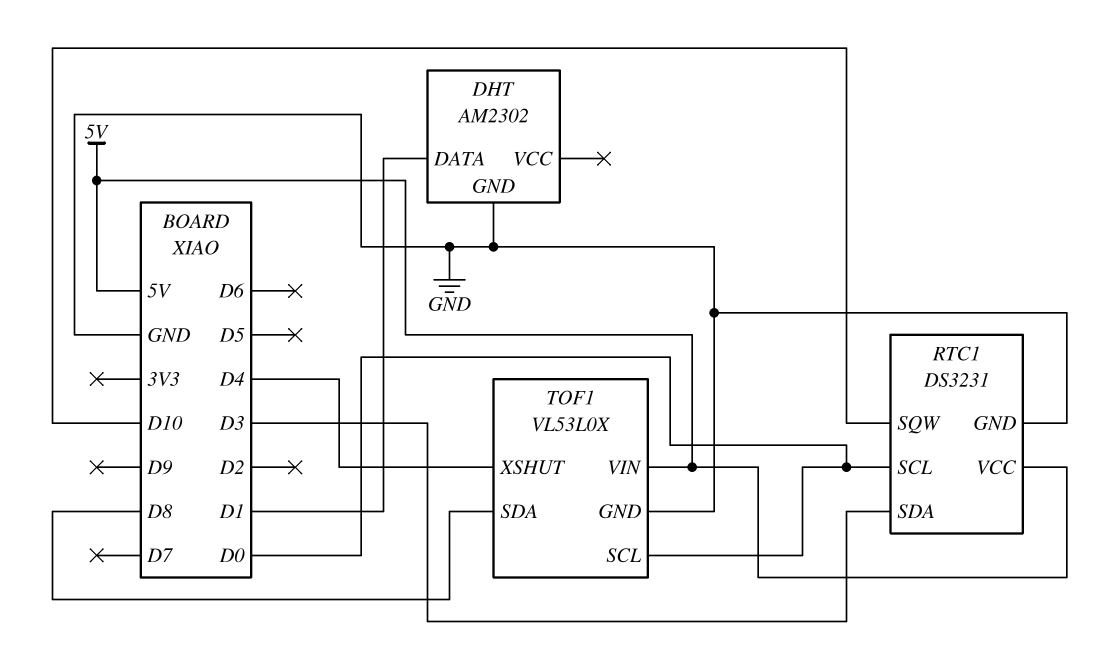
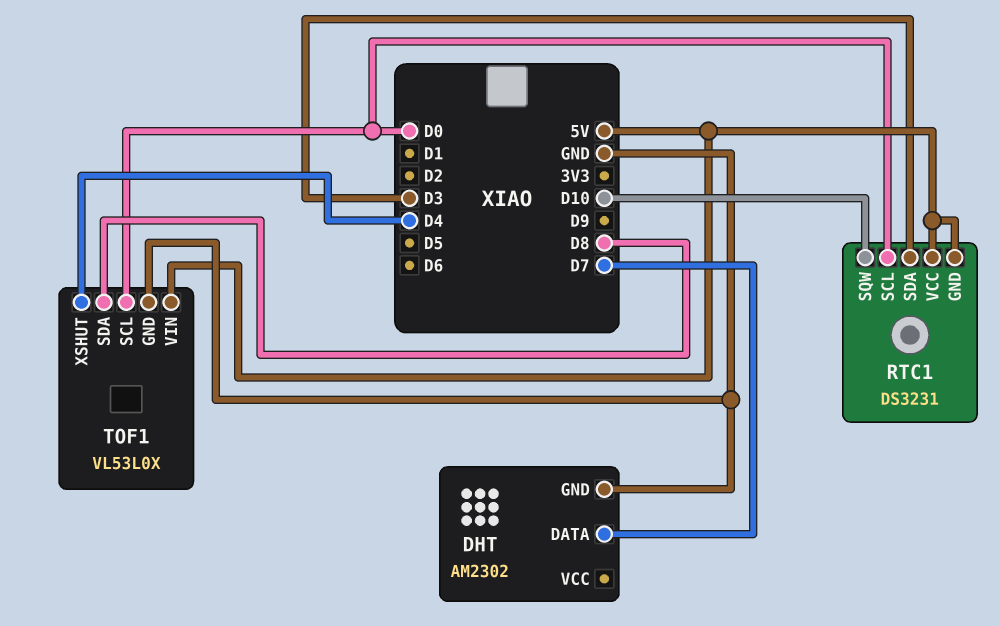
DHT pin DATA: D1 -> D7
RTC1 pin GND: GND -> 5V

